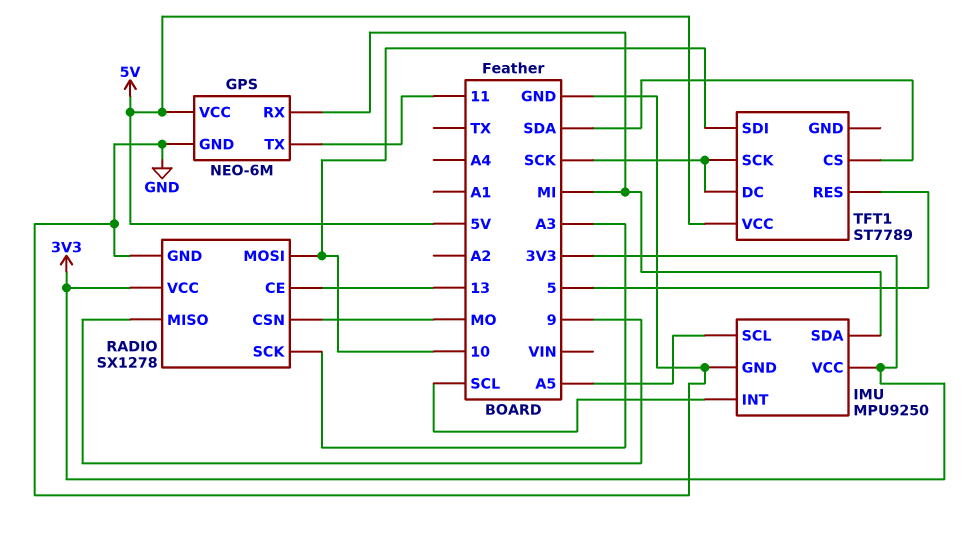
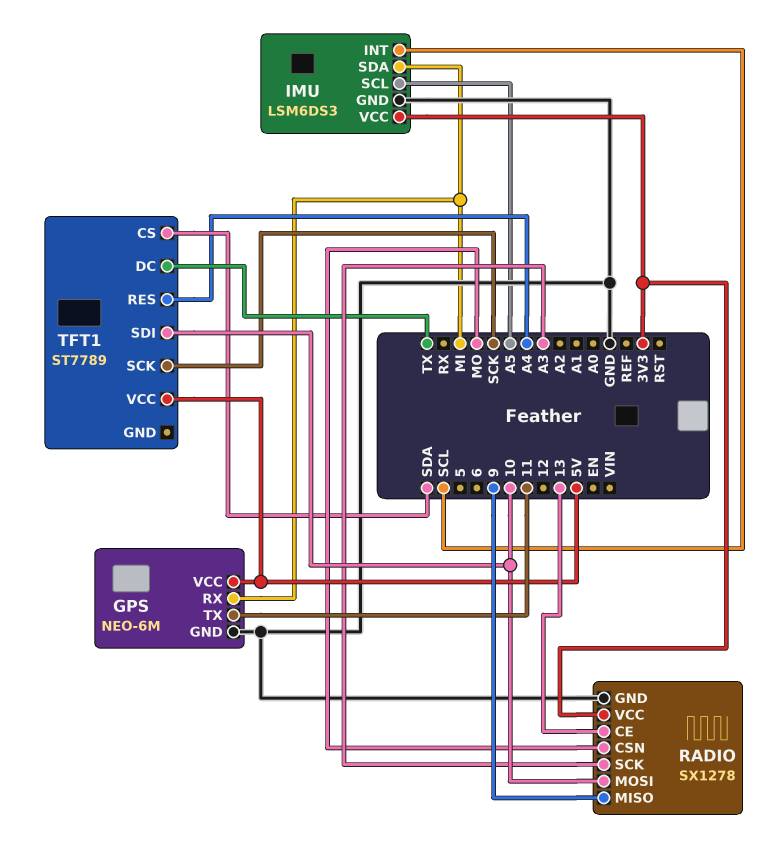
IMU: MPU9250 -> LSM6DS3
TFT1 pin DC: SCK -> TX
TFT1 pin RES: 5 -> A4

